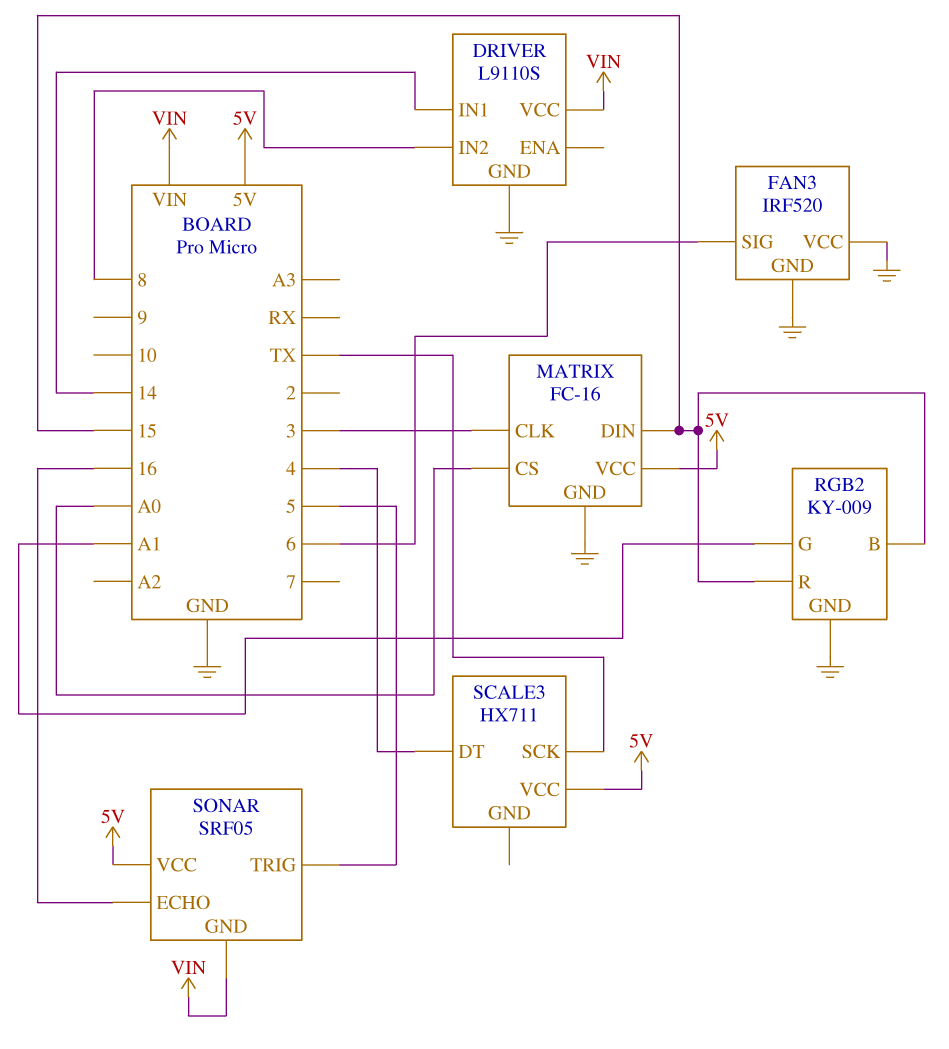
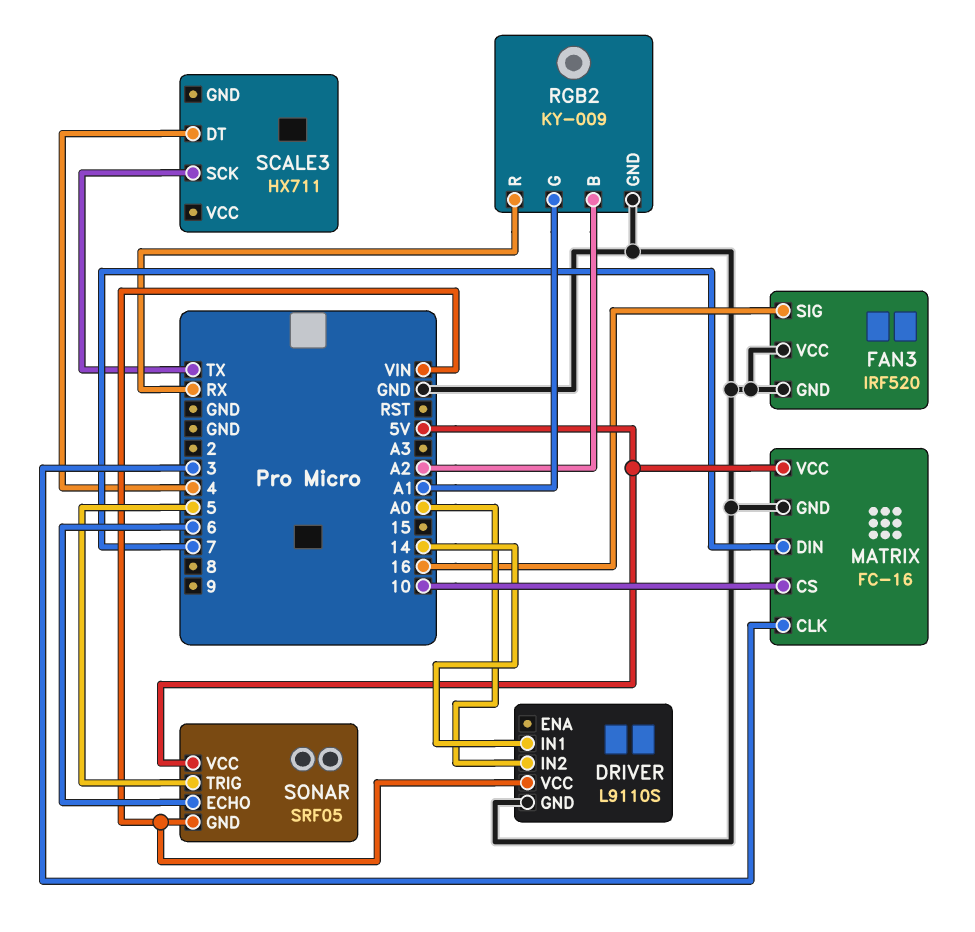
DRIVER pin IN2: 8 -> A0
FAN3 pin SIG: 6 -> 16
MATRIX pin CS: A0 -> 10
MATRIX pin DIN: 15 -> 7
RGB2 pin B: 15 -> A2
RGB2 pin R: 15 -> RX
SCALE3 pin VCC: 5V -> none
SONAR pin ECHO: 16 -> 6

